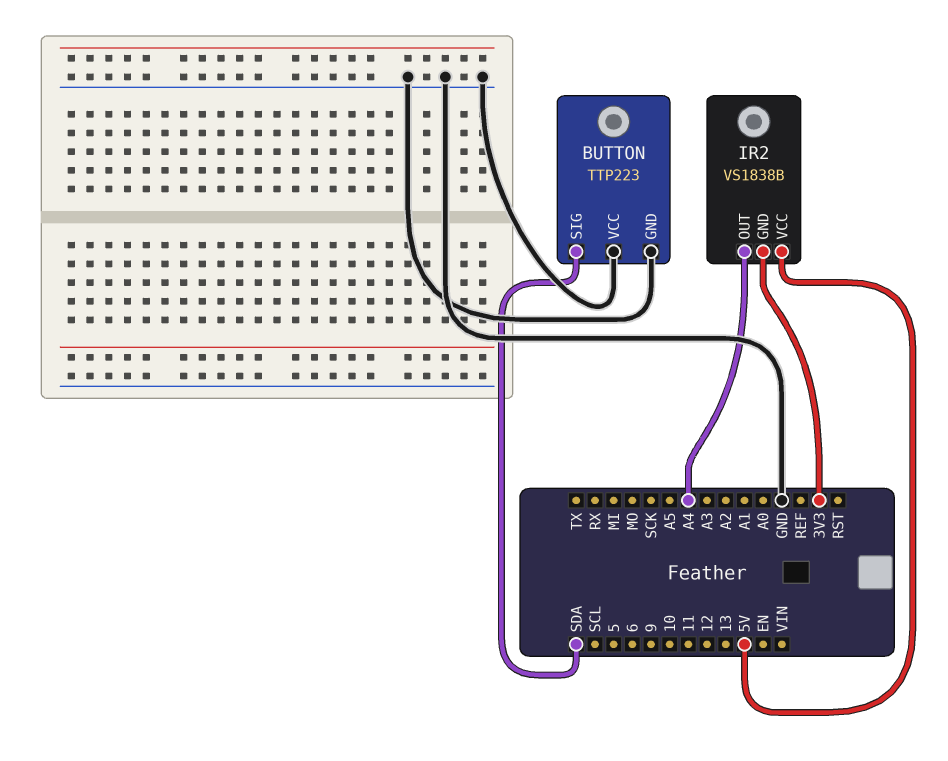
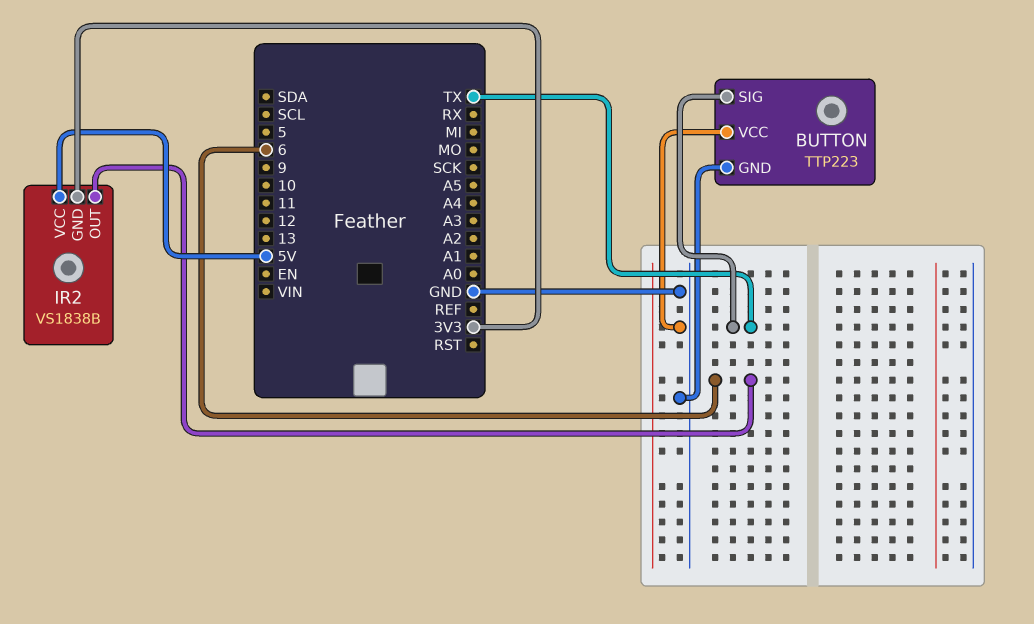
BUTTON pin SIG: SDA -> TX
IR2 pin OUT: A4 -> 6

